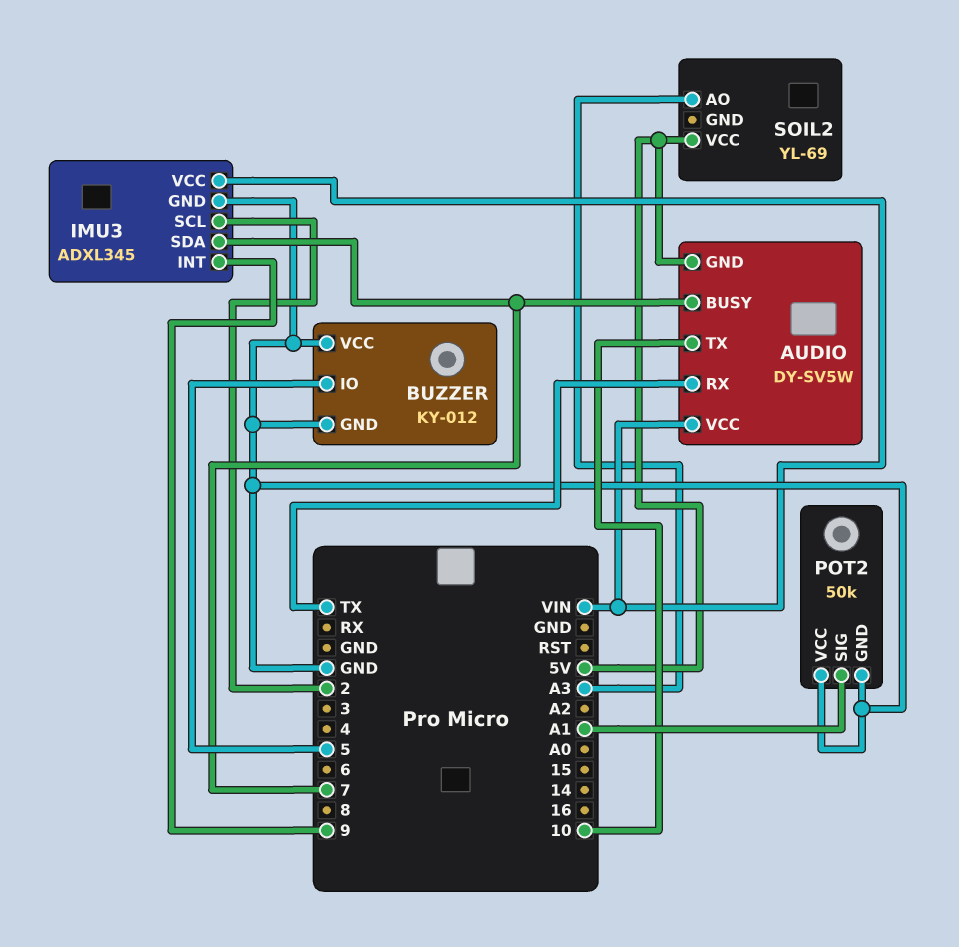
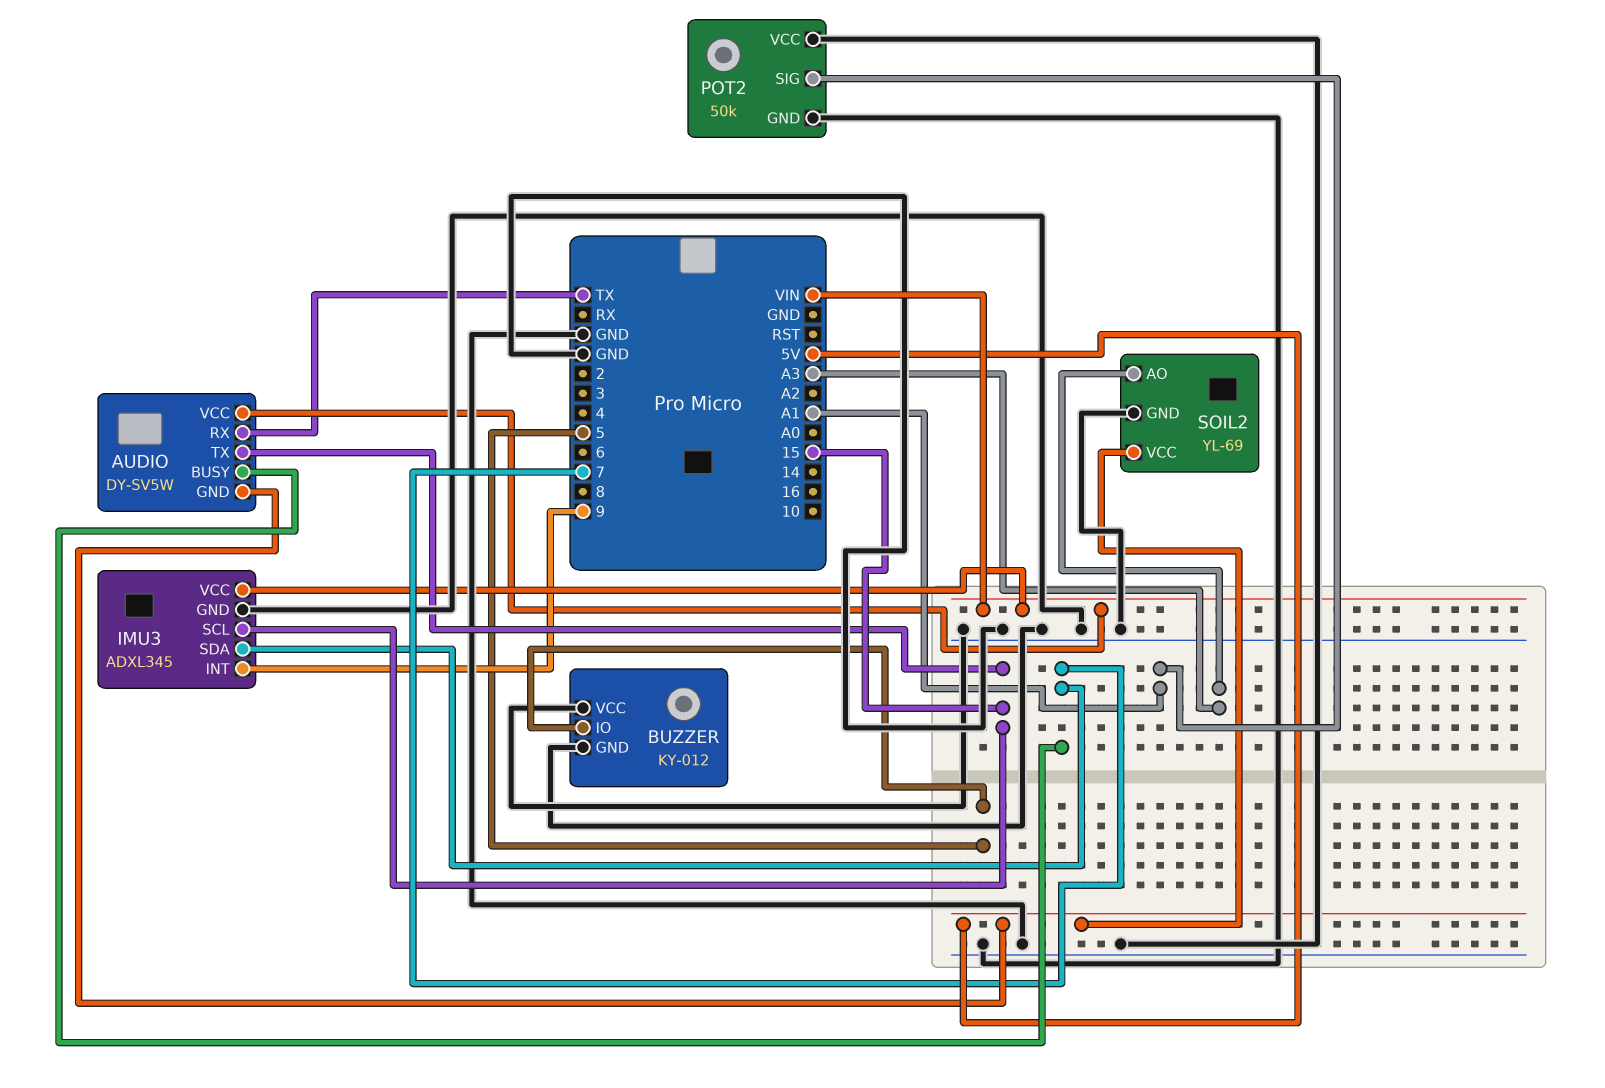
AUDIO pin TX: 10 -> 15
IMU3 pin SCL: 2 -> 15
SOIL2 pin GND: none -> GND

